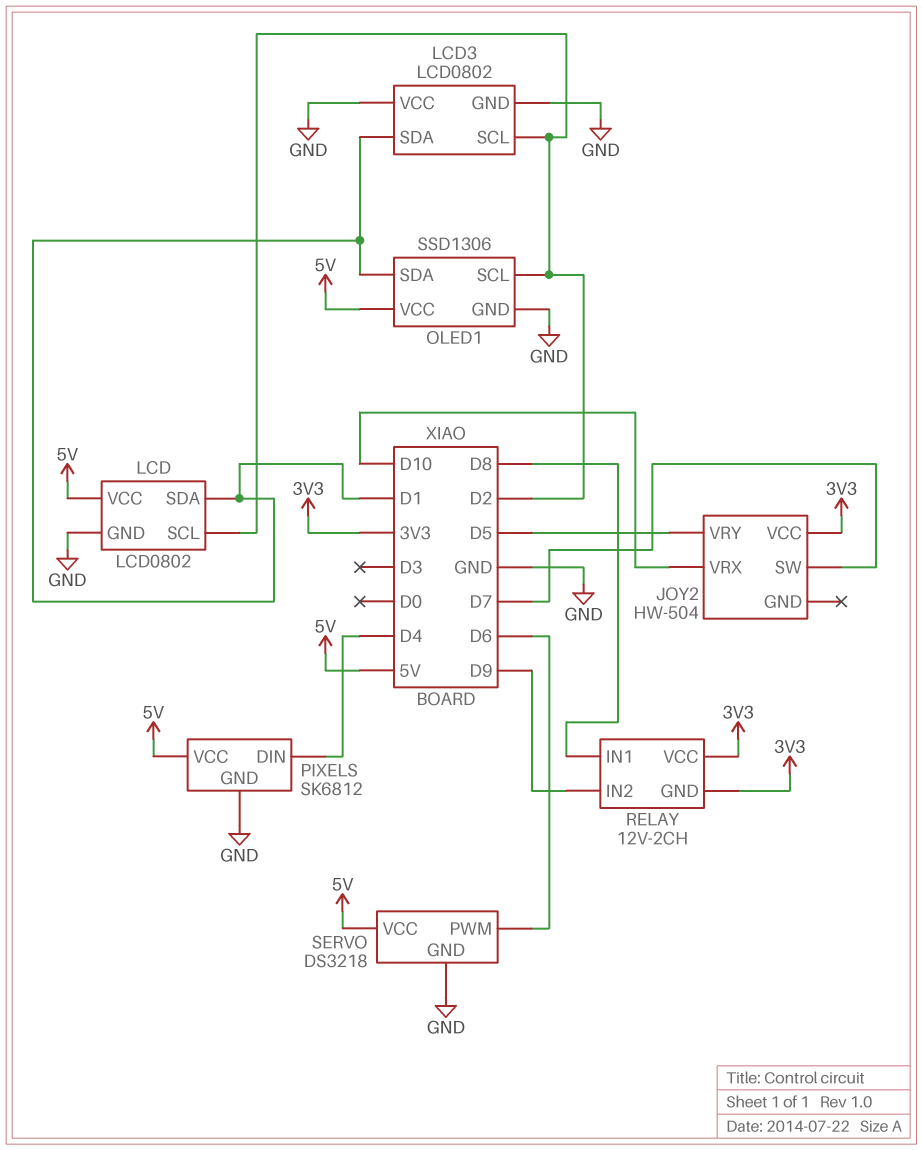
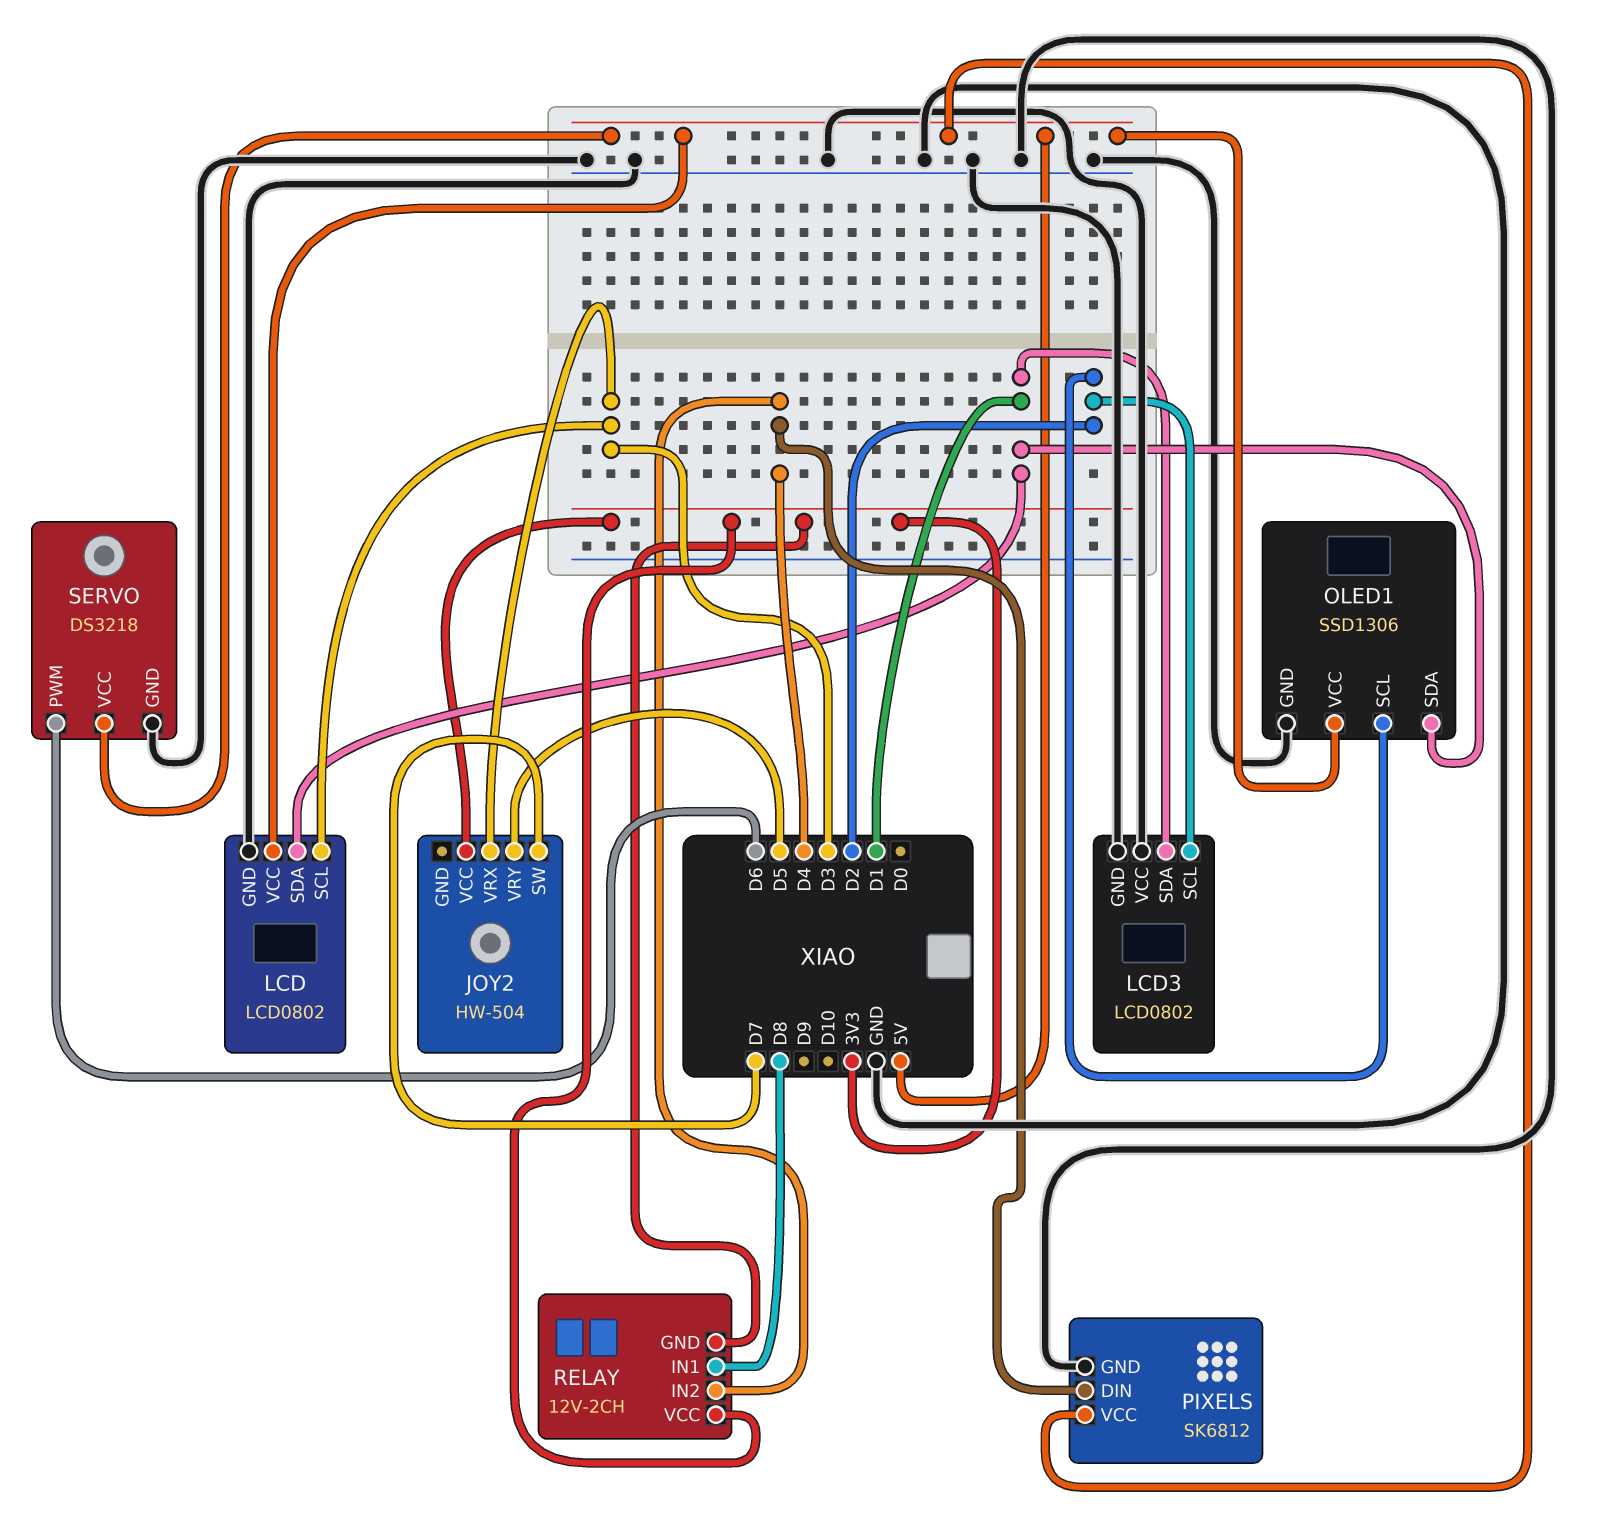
JOY2 pin VRX: D10 -> D3
LCD pin SCL: D2 -> D3
RELAY pin IN2: D9 -> D4

